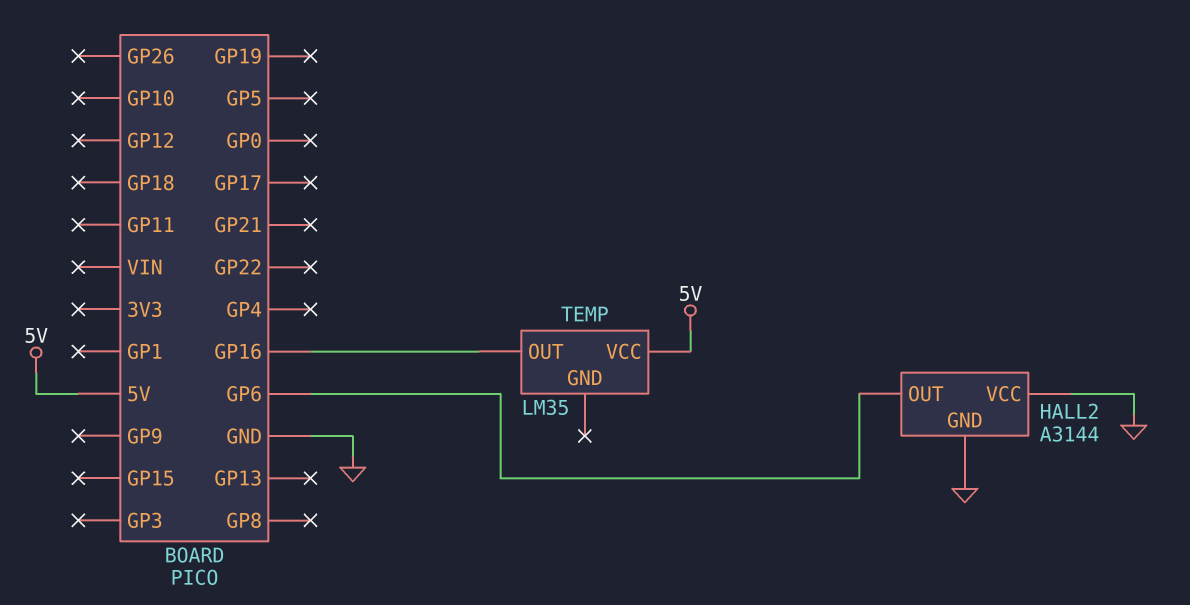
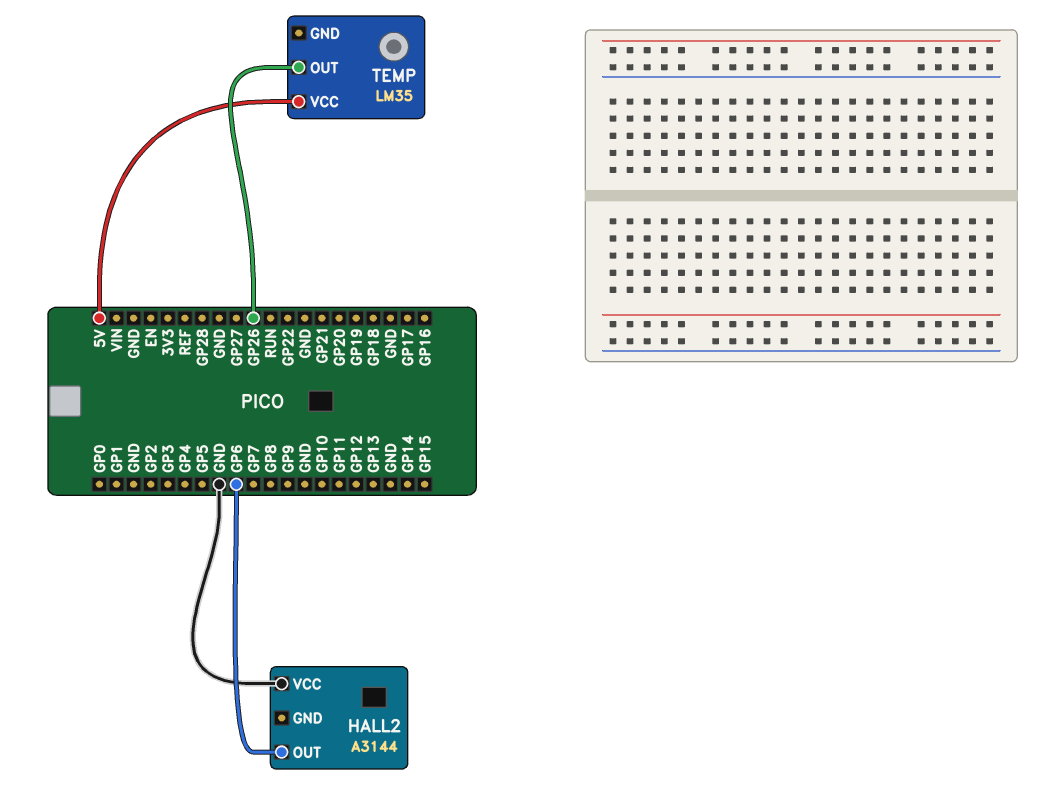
HALL2 pin GND: GND -> none
TEMP pin OUT: GP16 -> GP26

